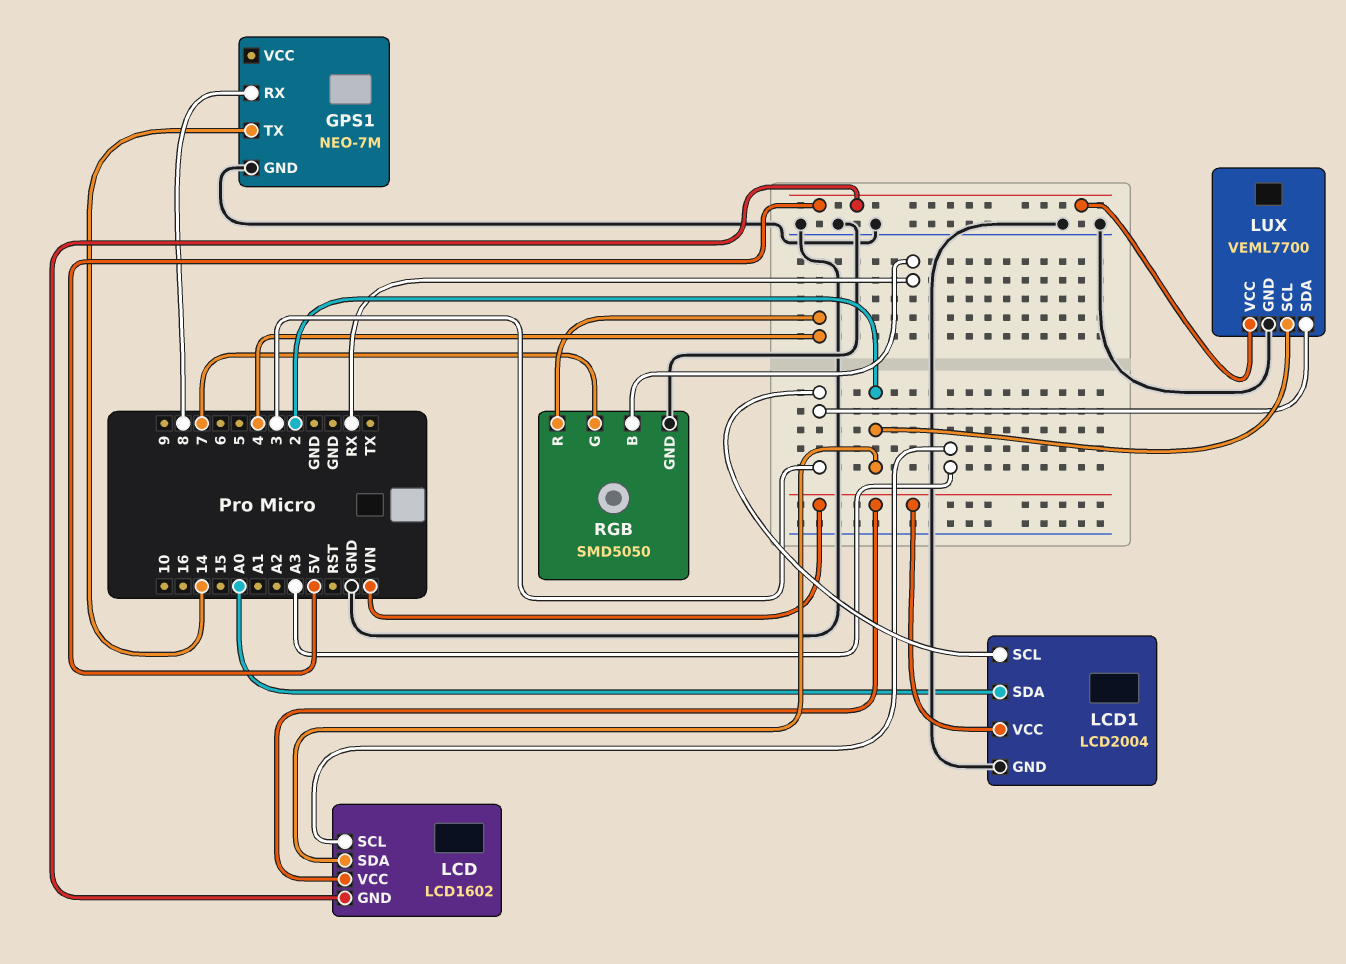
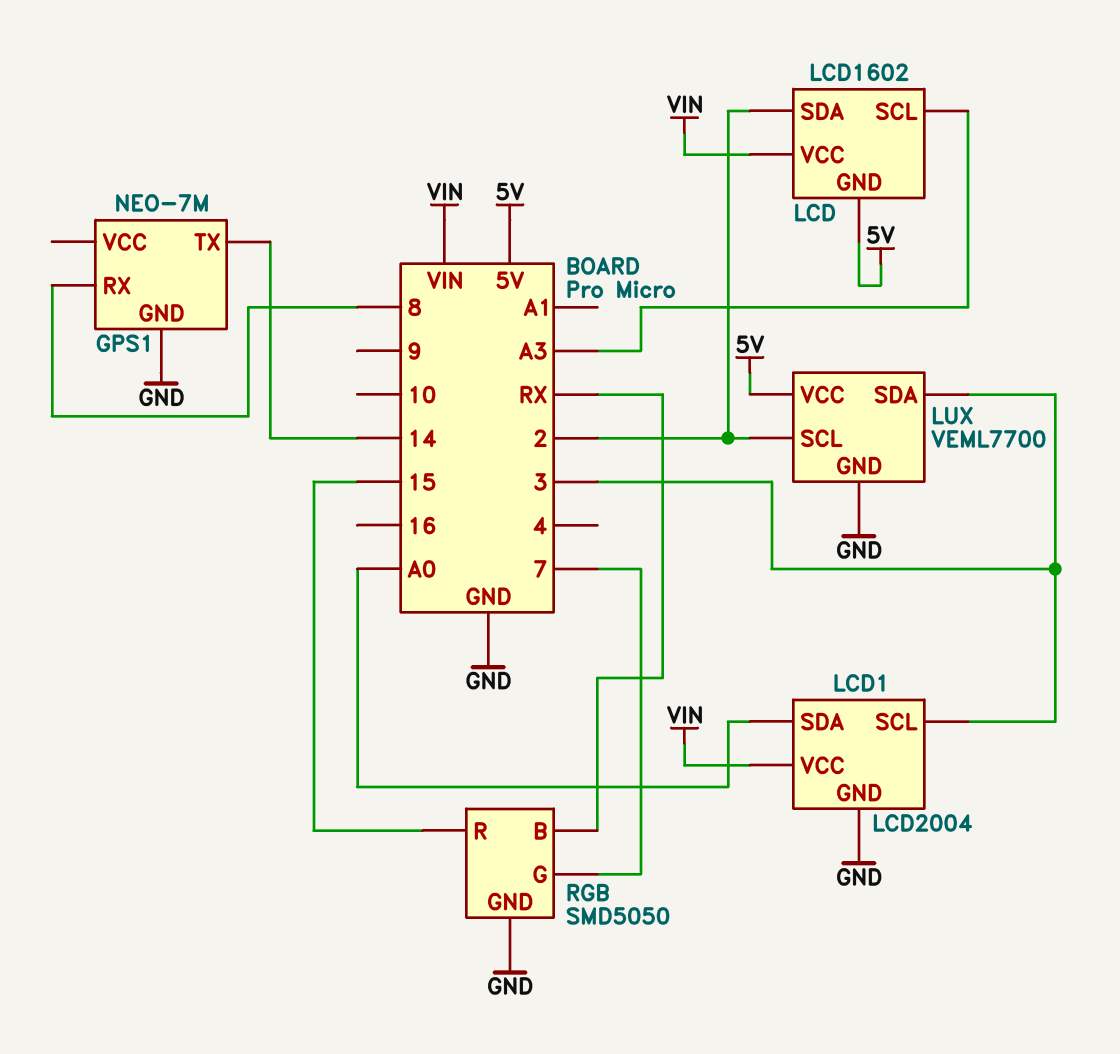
RGB pin R: 4 -> 15

